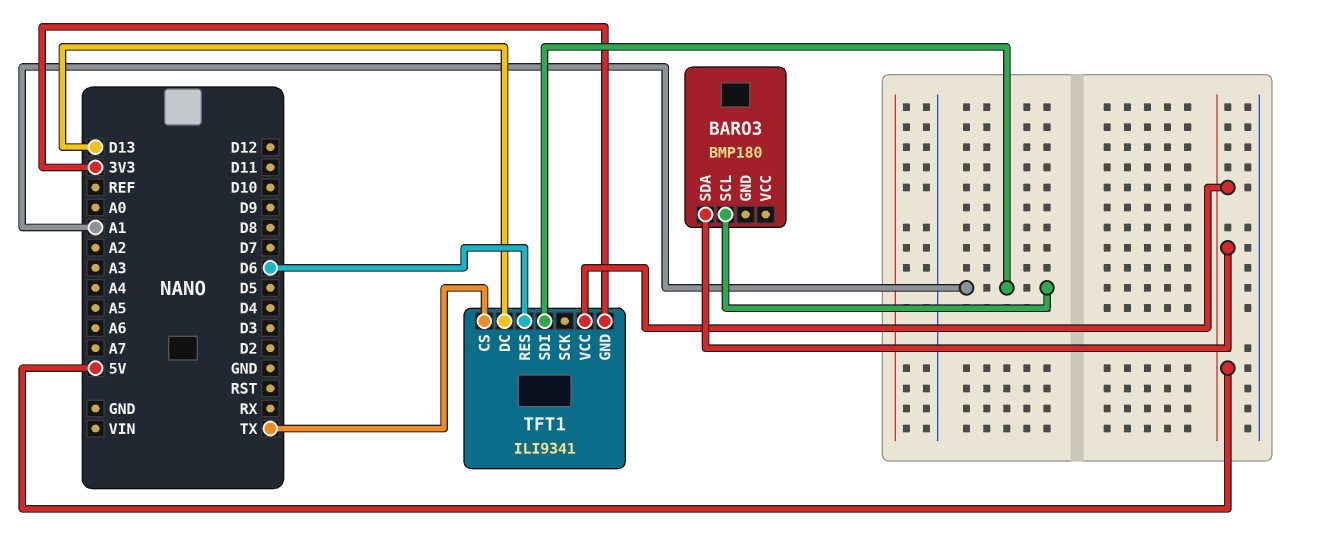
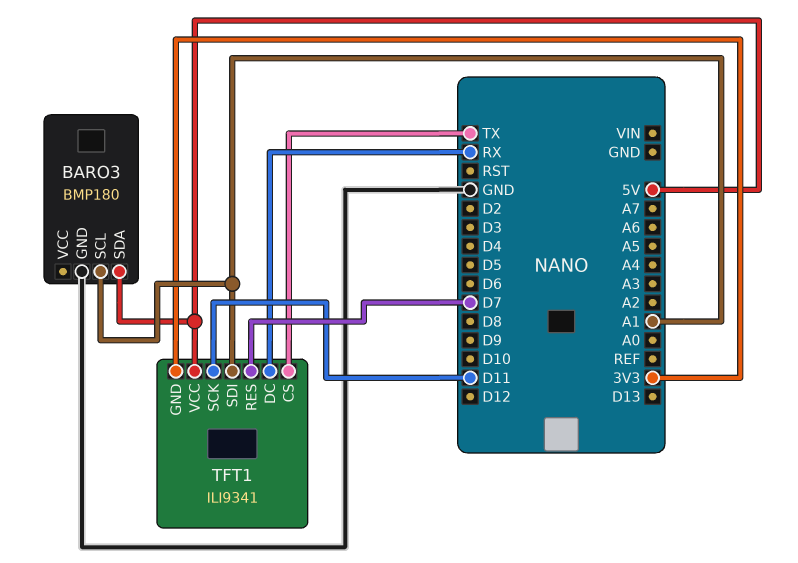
BARO3 pin GND: none -> GND
TFT1 pin DC: D13 -> RX
TFT1 pin RES: D6 -> D7
TFT1 pin SCK: none -> D11

